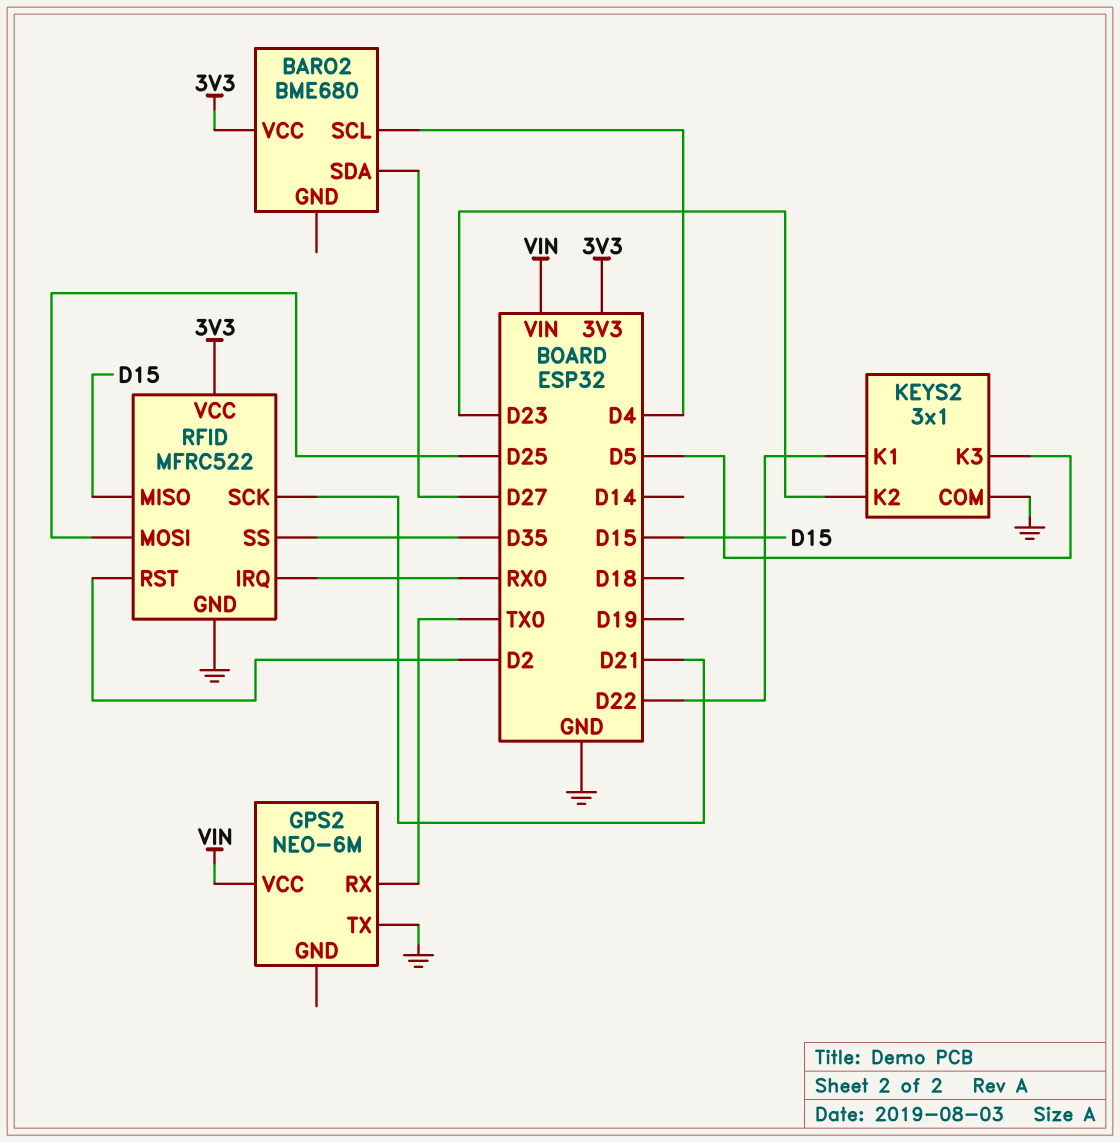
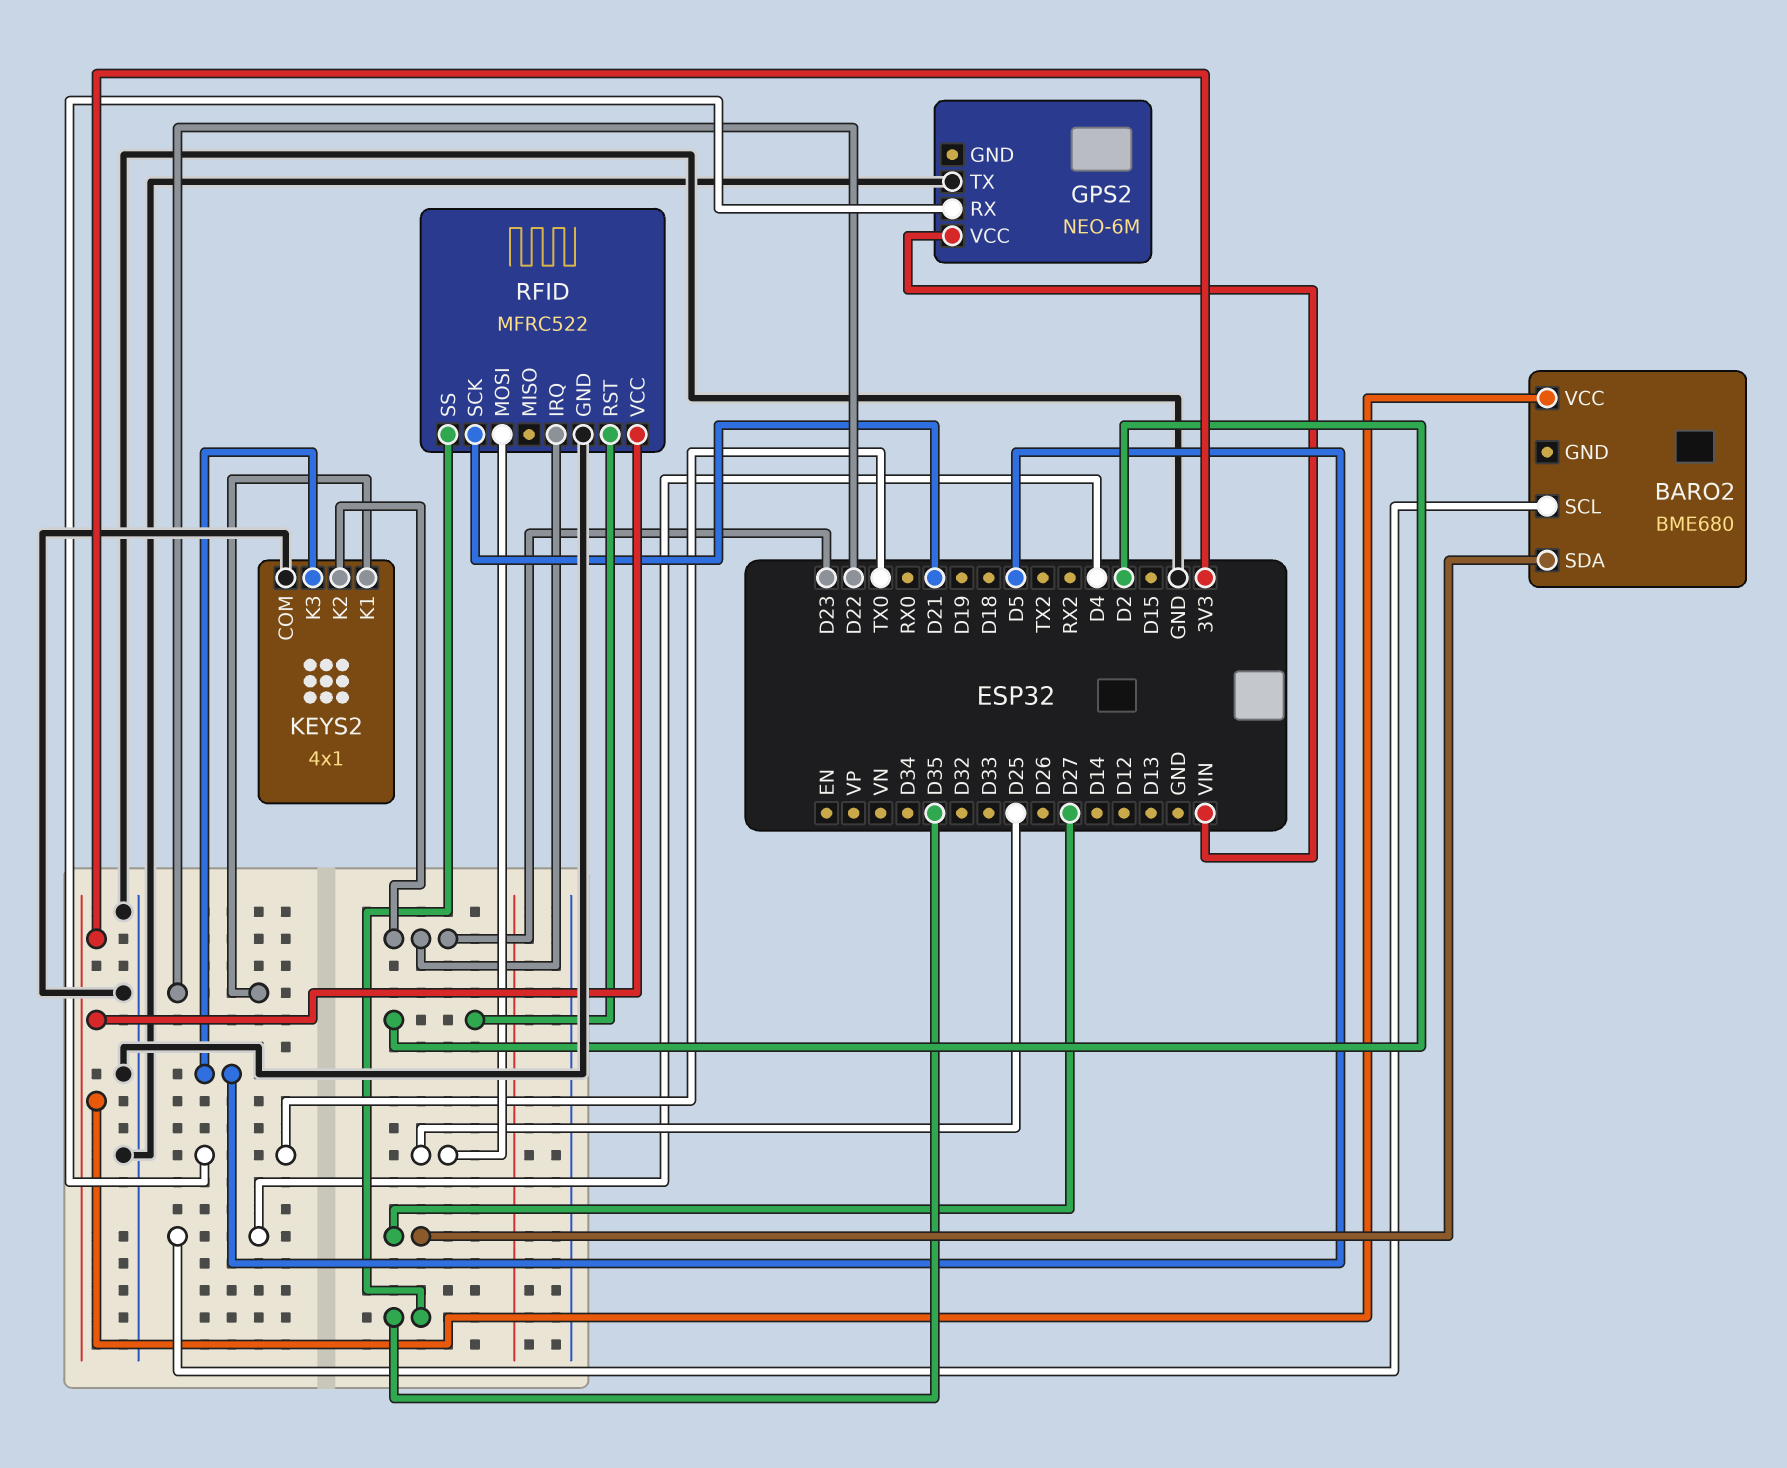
KEYS2: 3x1 -> 4x1
RFID pin IRQ: RX0 -> D23
RFID pin MISO: D15 -> none

